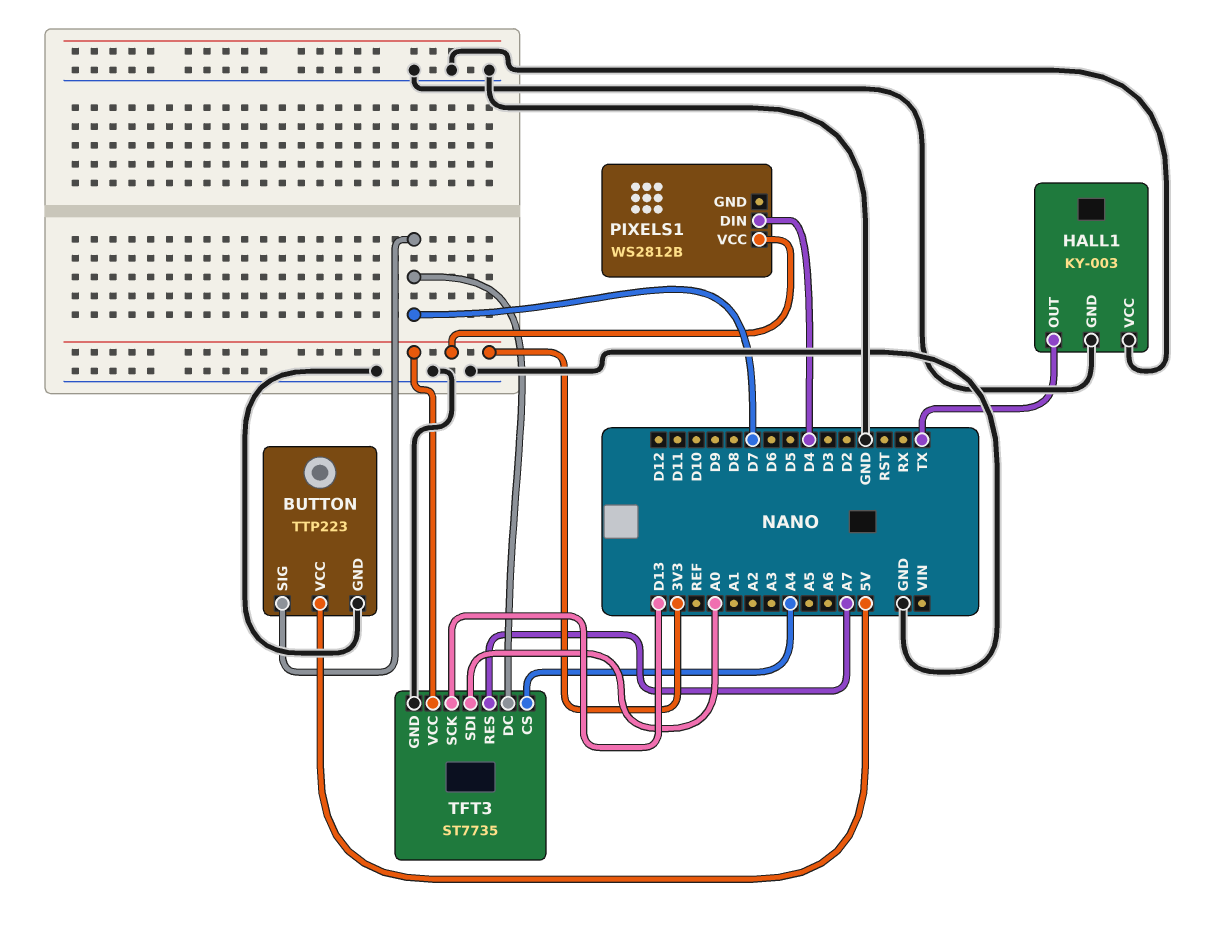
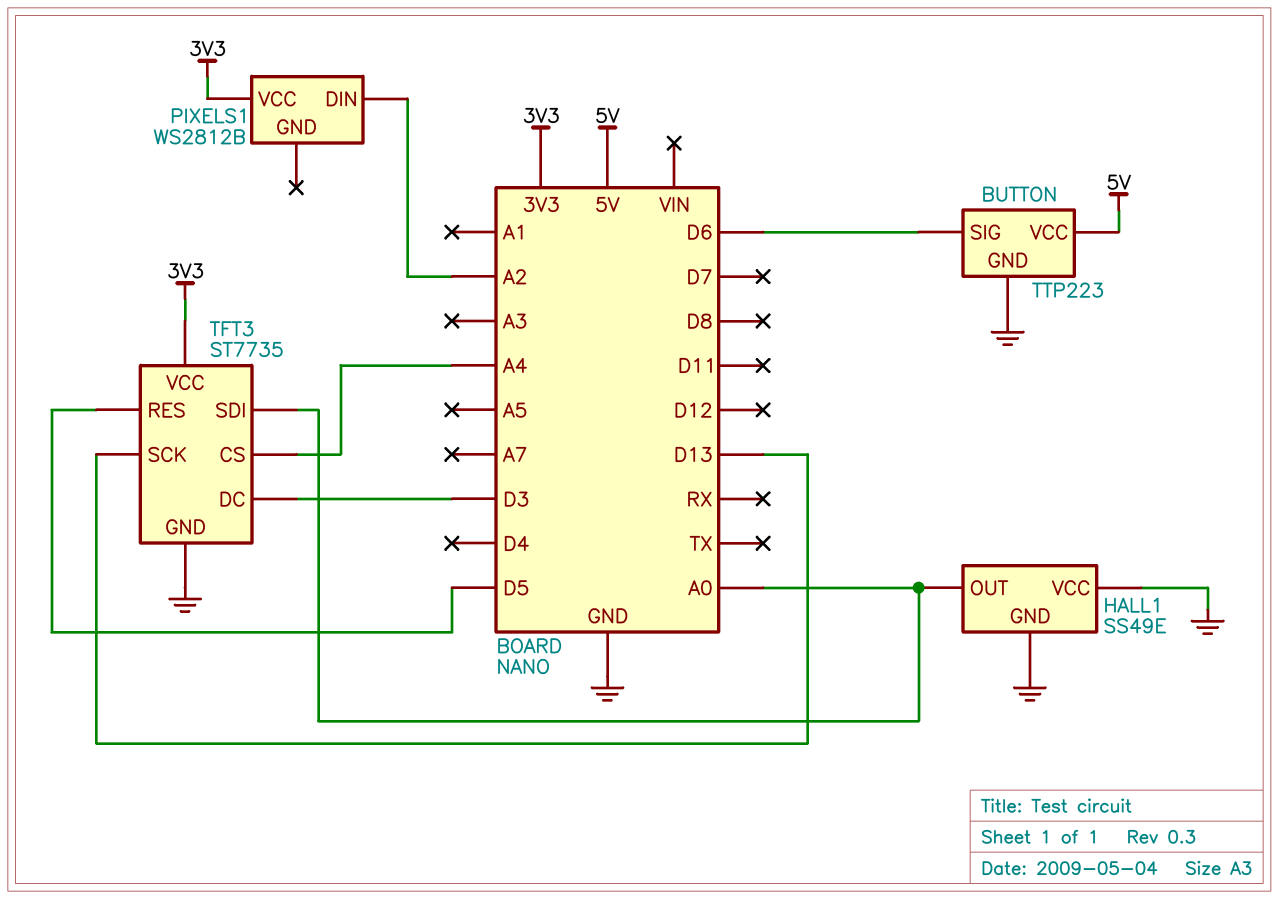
BUTTON pin SIG: D7 -> D6
HALL1: KY-003 -> SS49E
HALL1 pin OUT: TX -> A0
PIXELS1 pin DIN: D4 -> A2
TFT3 pin DC: D7 -> D3
TFT3 pin RES: A7 -> D5

